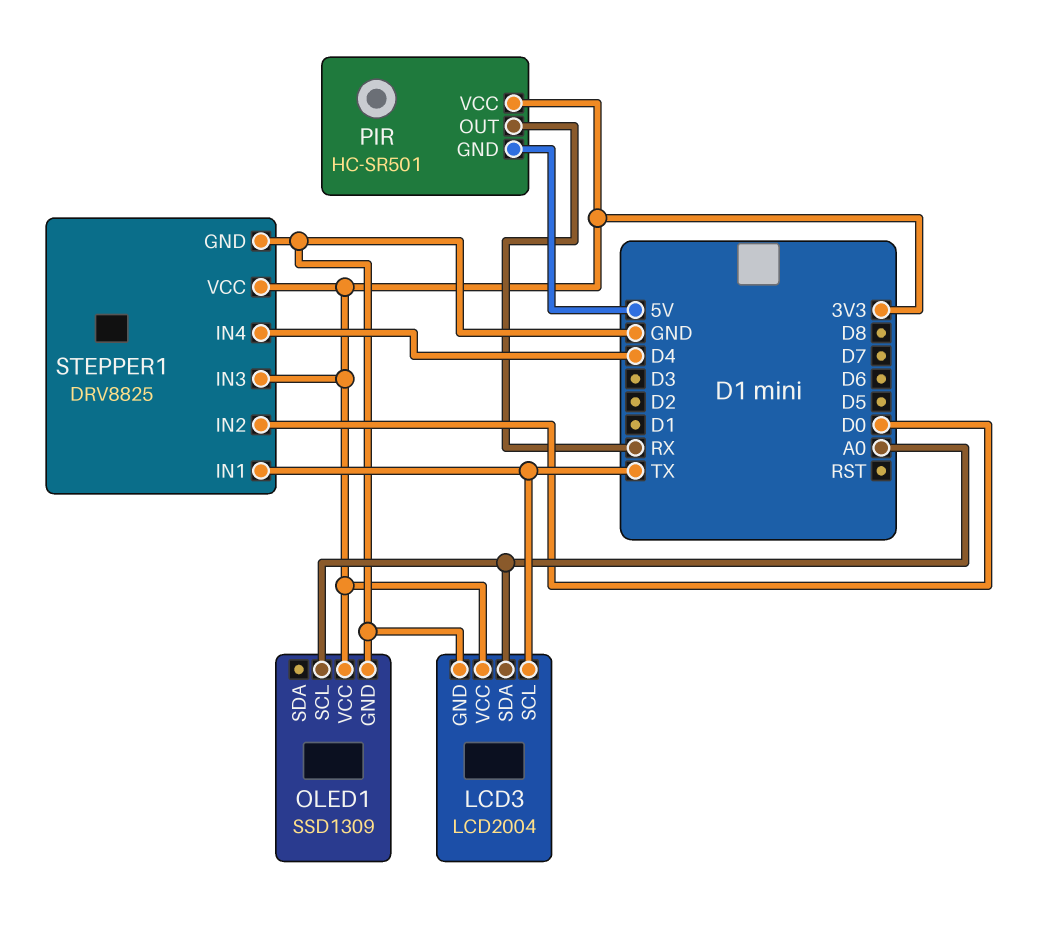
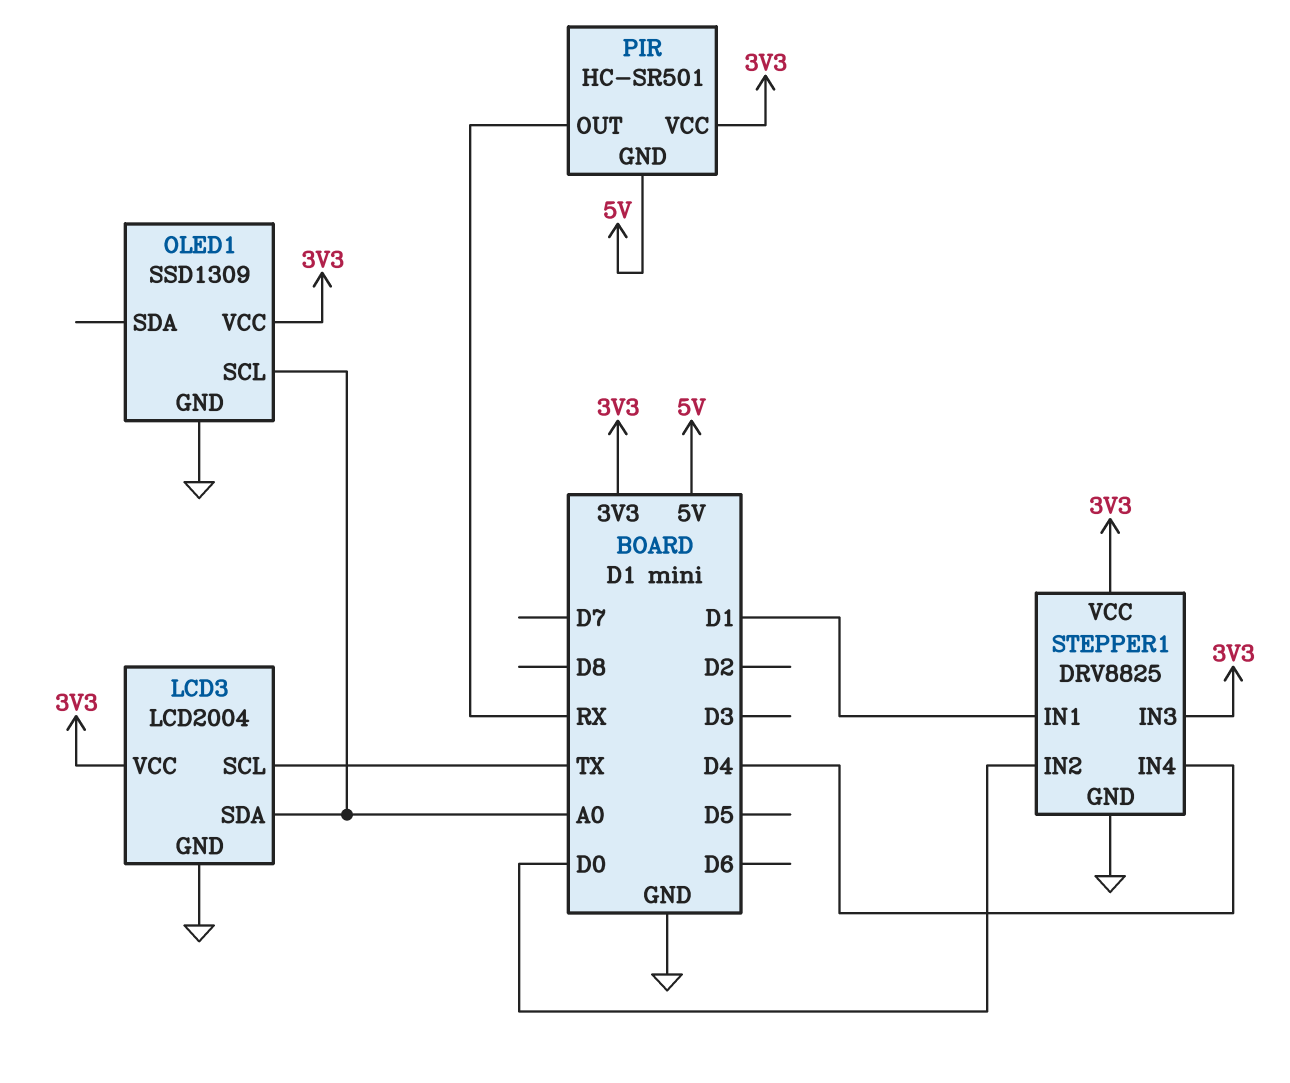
STEPPER1 pin IN1: TX -> D1

